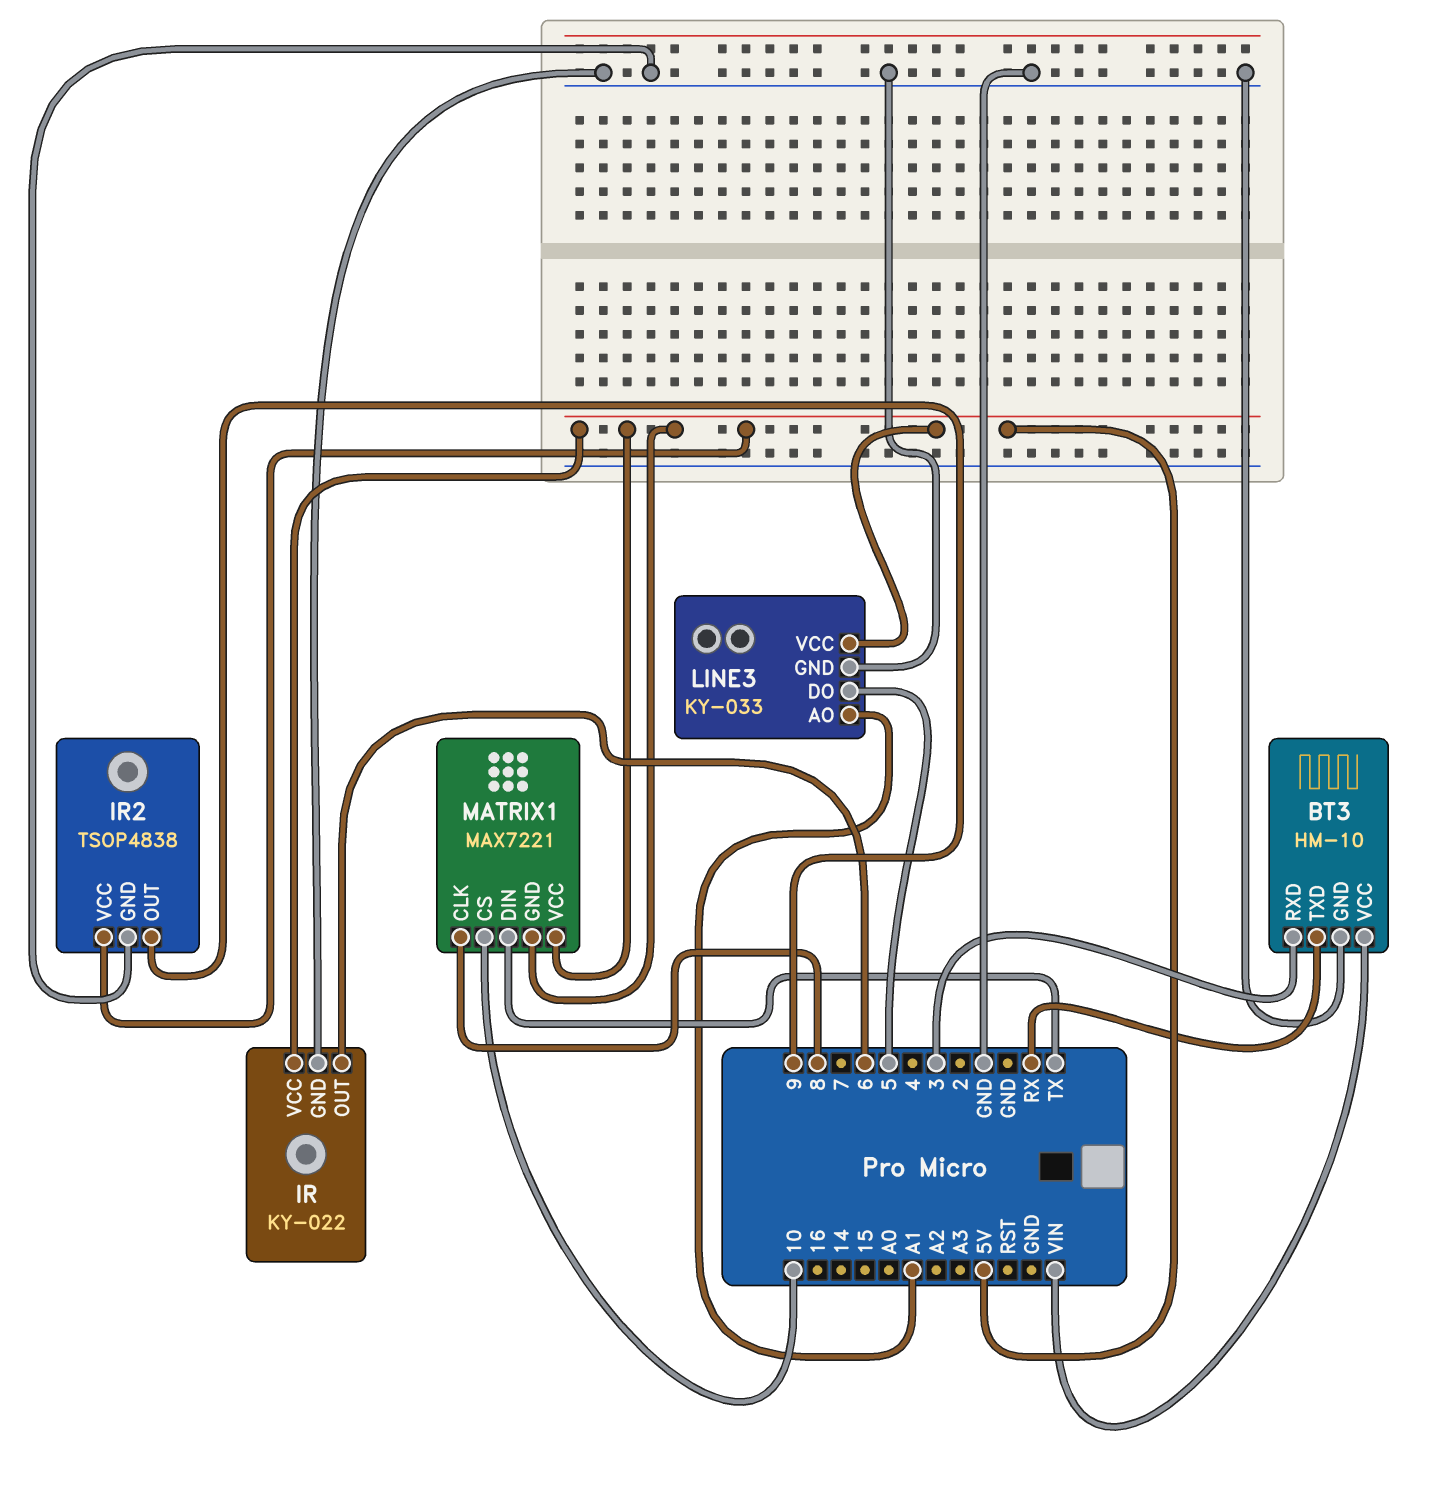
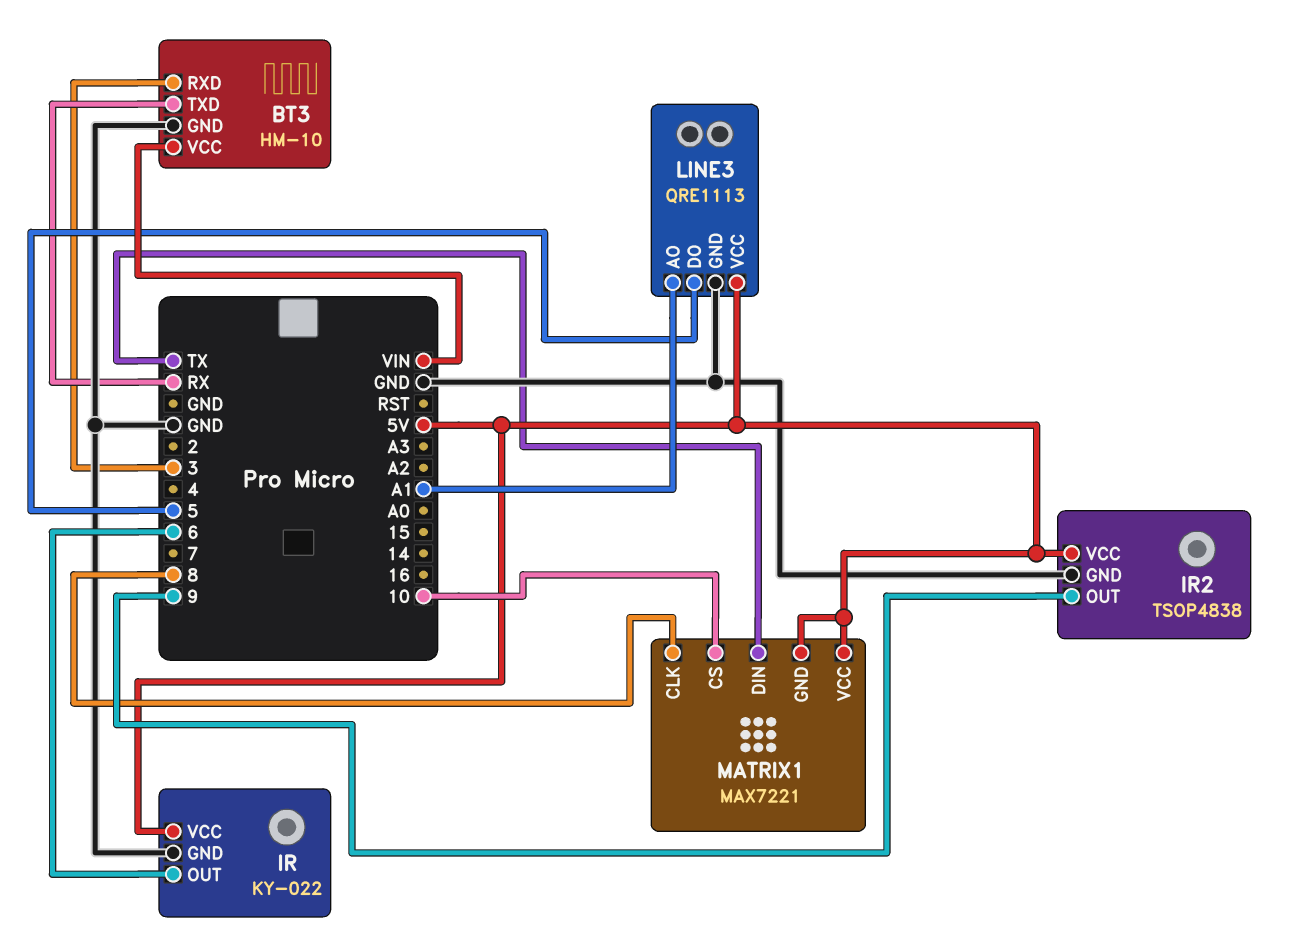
LINE3: KY-033 -> QRE1113

